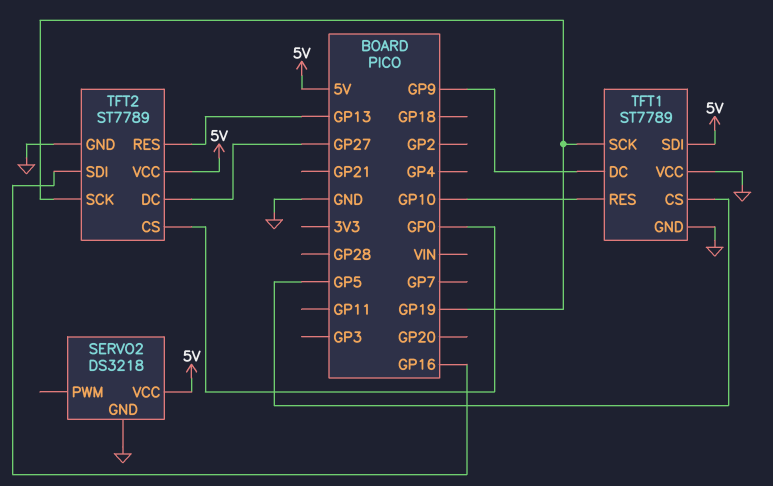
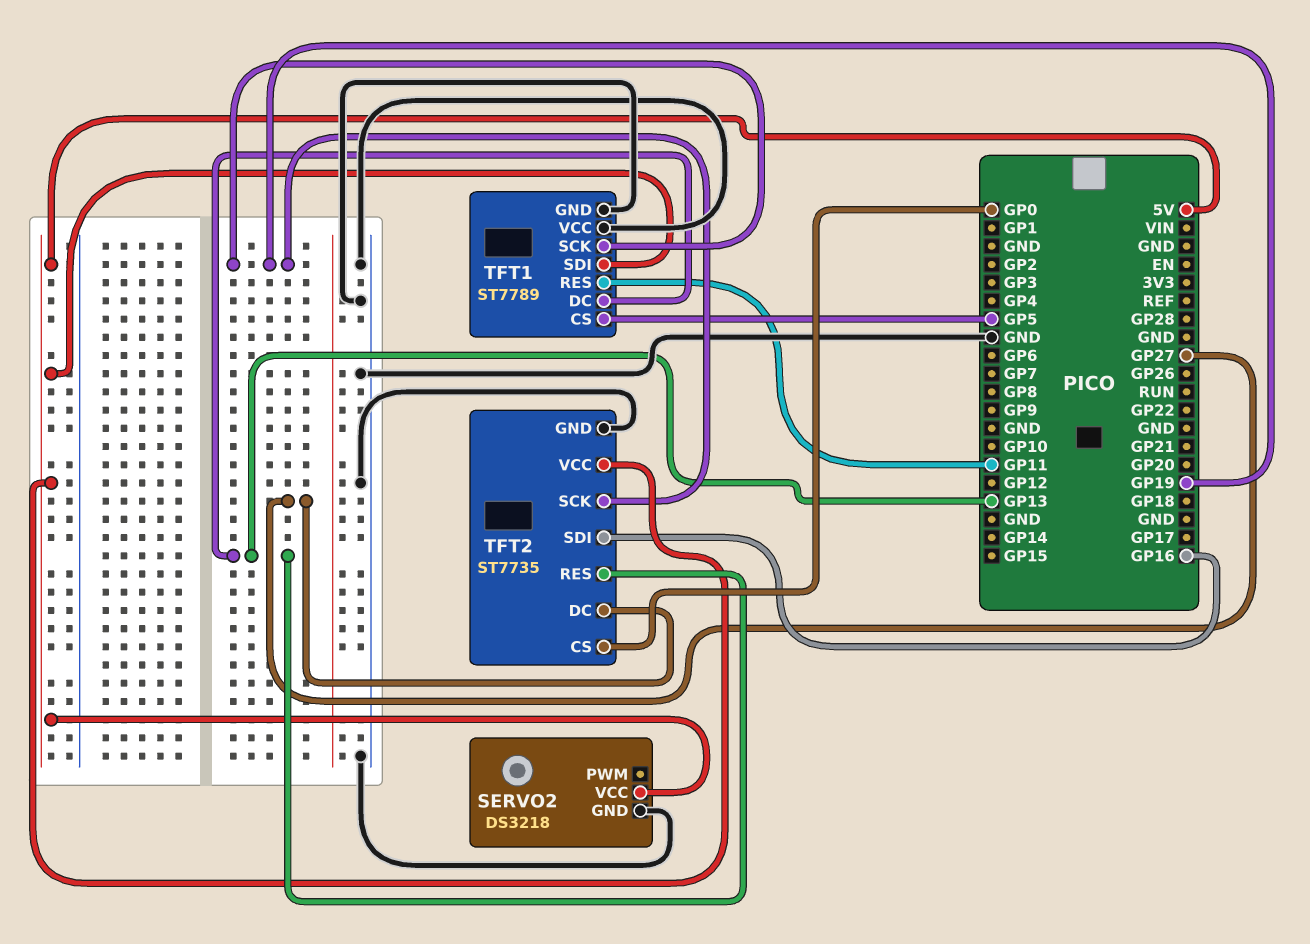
TFT1 pin DC: GP9 -> GP13
TFT1 pin RES: GP10 -> GP11
TFT2: ST7789 -> ST7735

